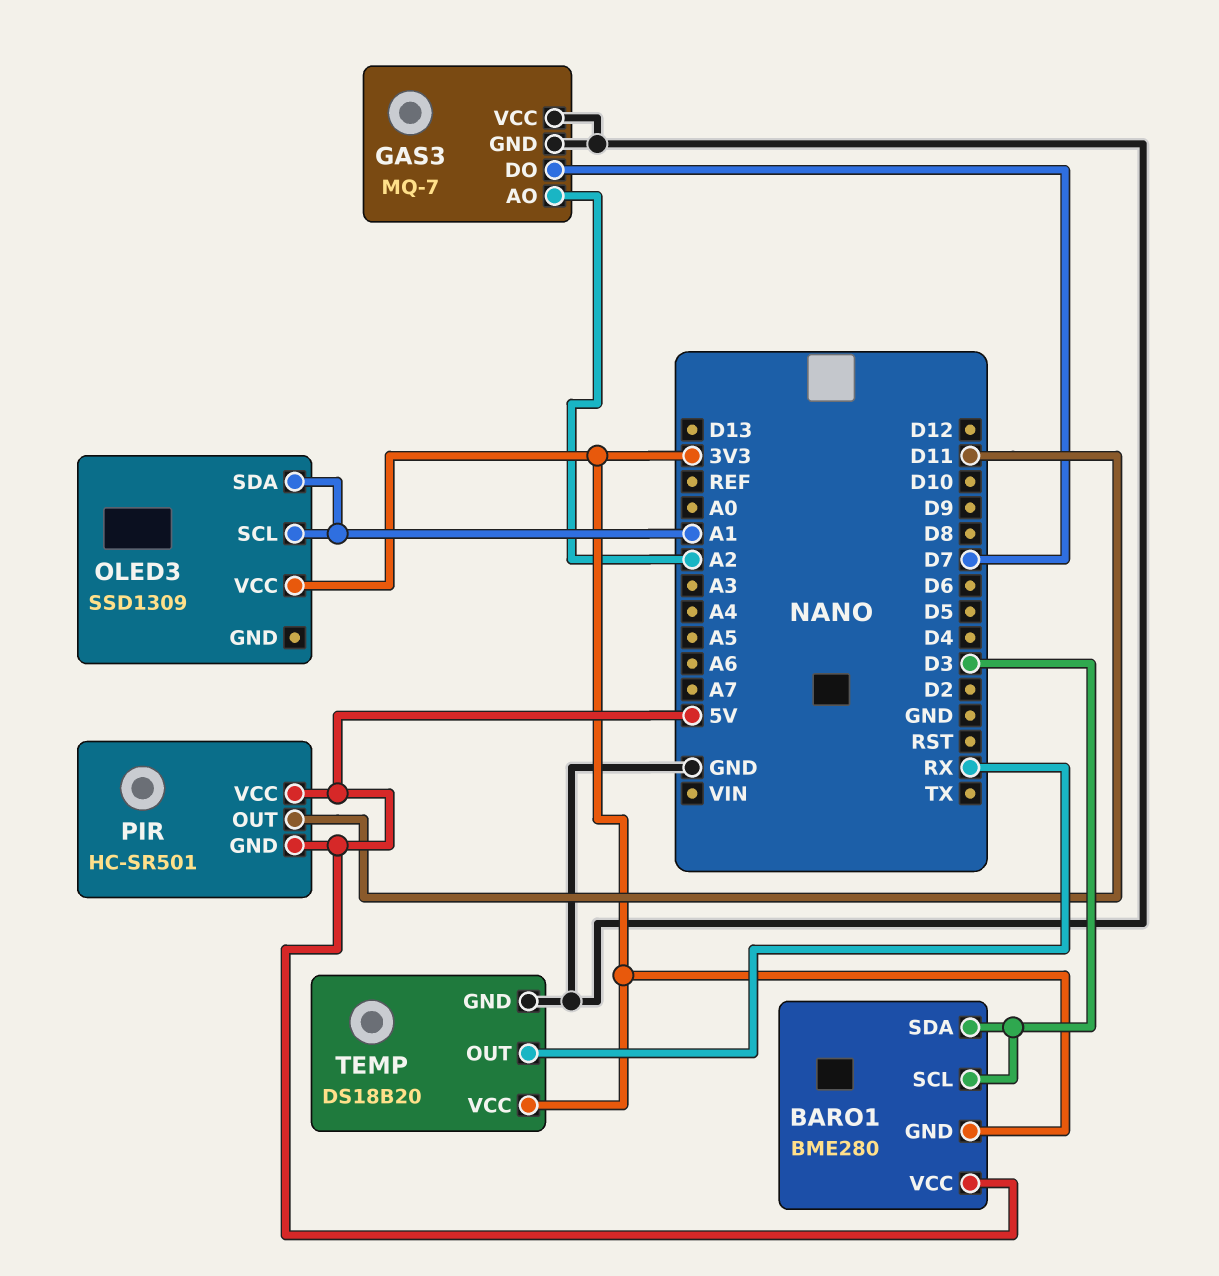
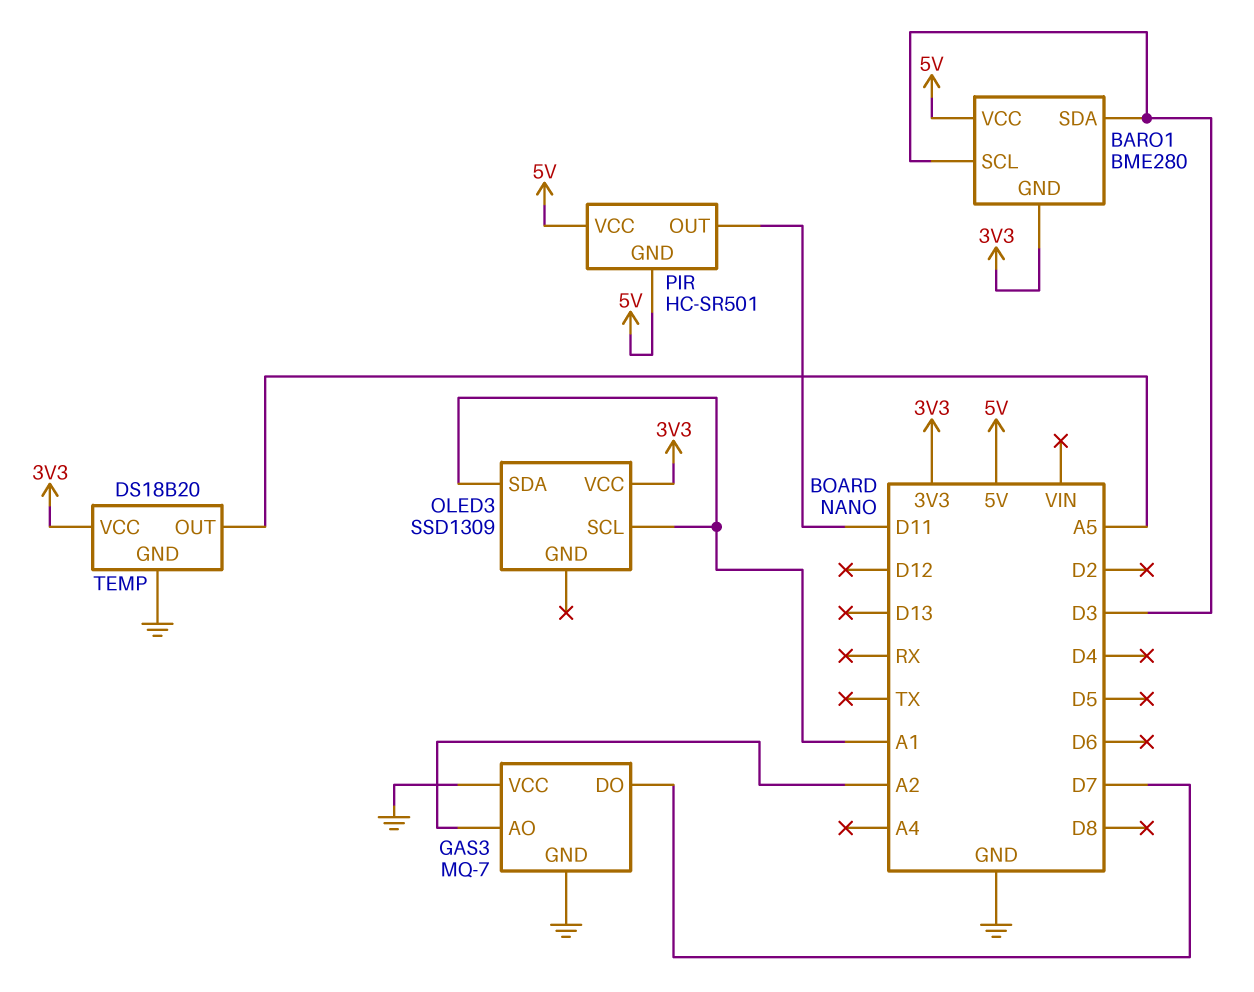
TEMP pin OUT: RX -> A5

